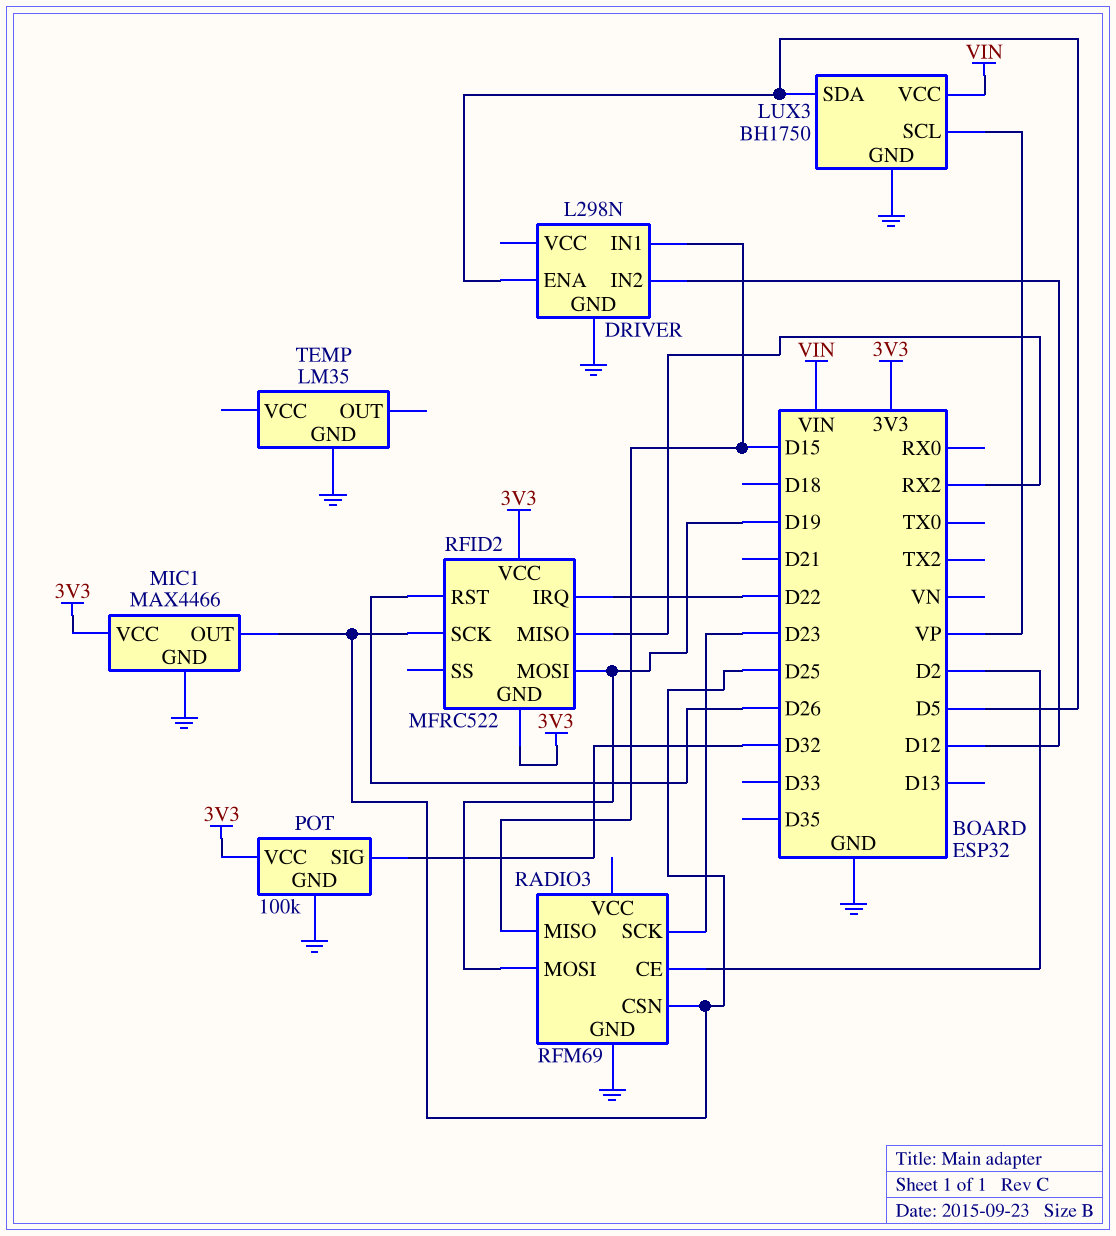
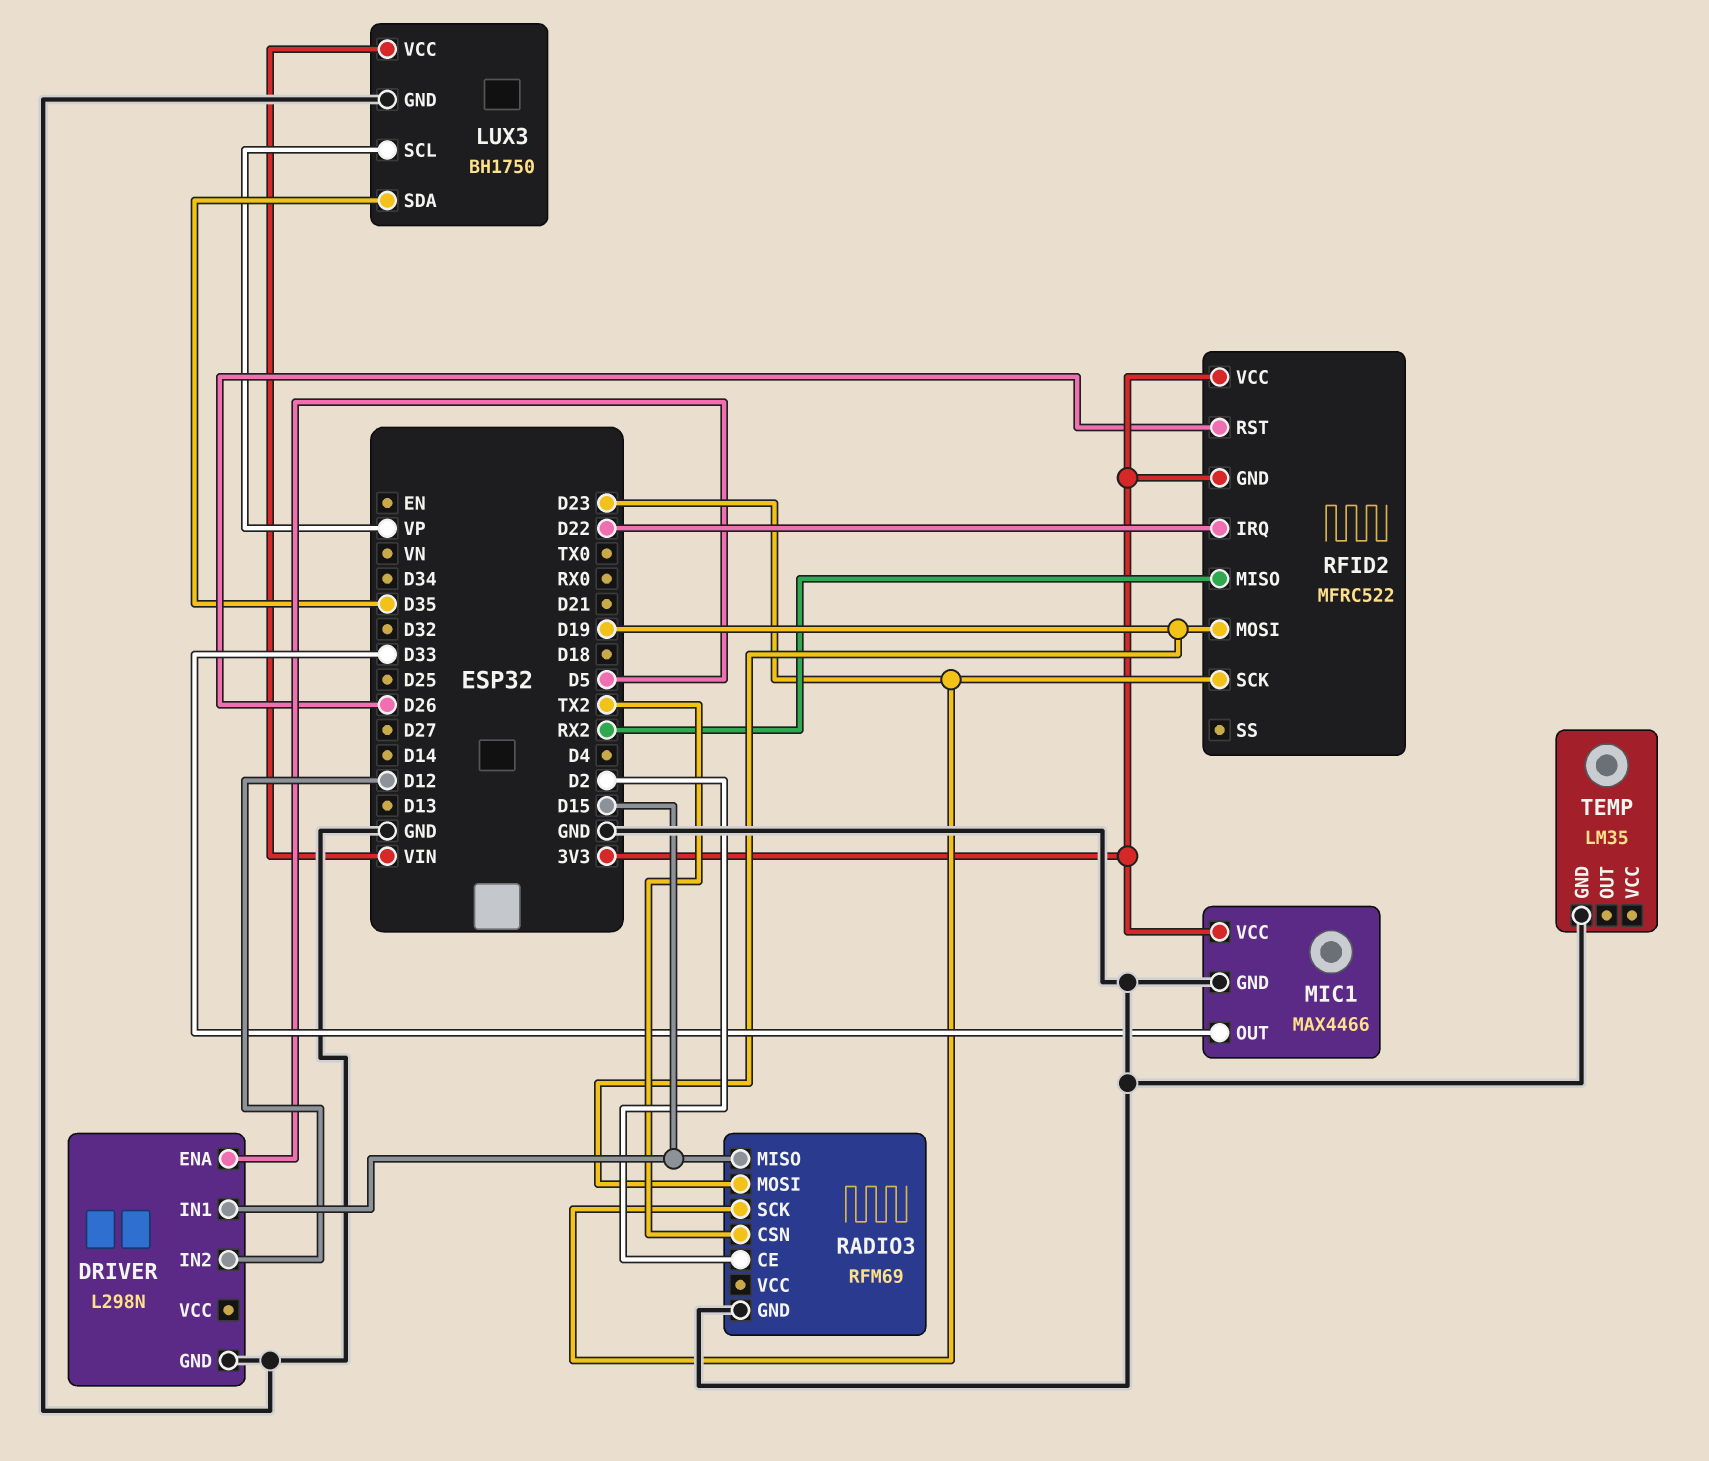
LUX3 pin SDA: D5 -> D35
MIC1 pin OUT: D25 -> D33
POT: 100k -> none
POT pin GND: GND -> none
POT pin SIG: D32 -> none
POT pin VCC: 3V3 -> none
RADIO3 pin CSN: D25 -> TX2
RFID2 pin SCK: D25 -> D23

